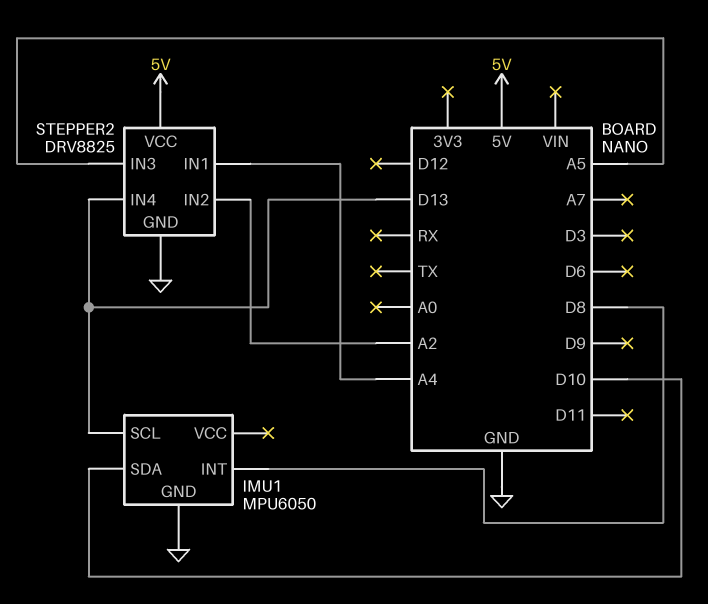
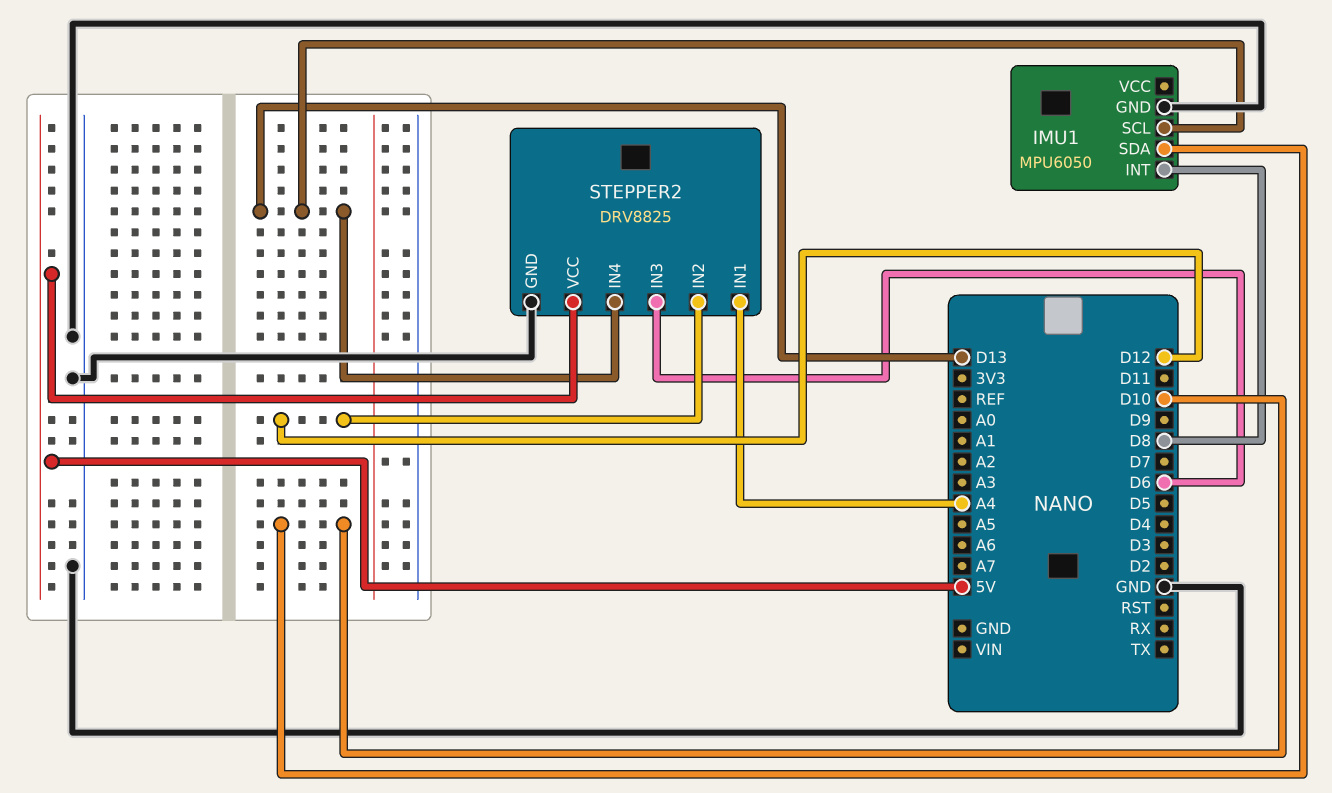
STEPPER2 pin IN2: A2 -> D12
STEPPER2 pin IN3: A5 -> D6

